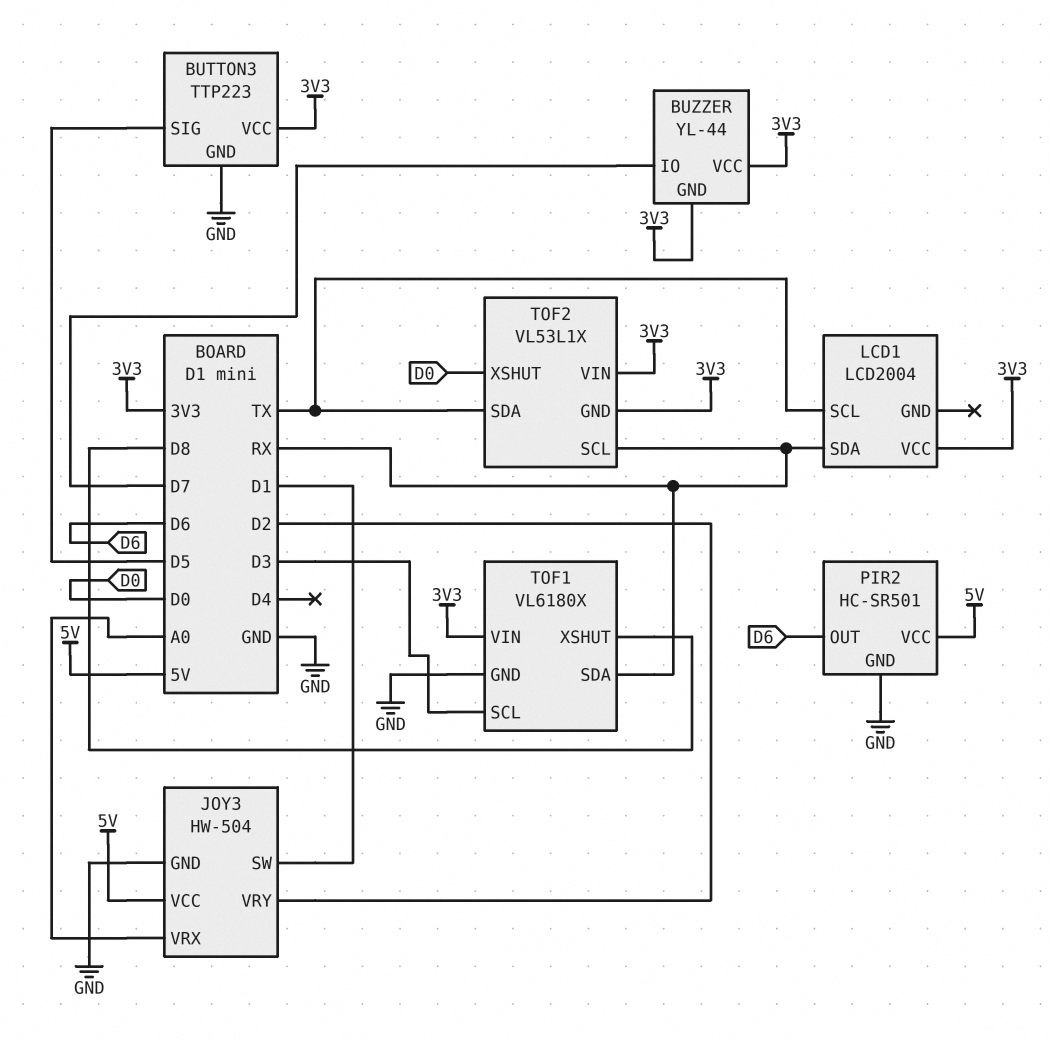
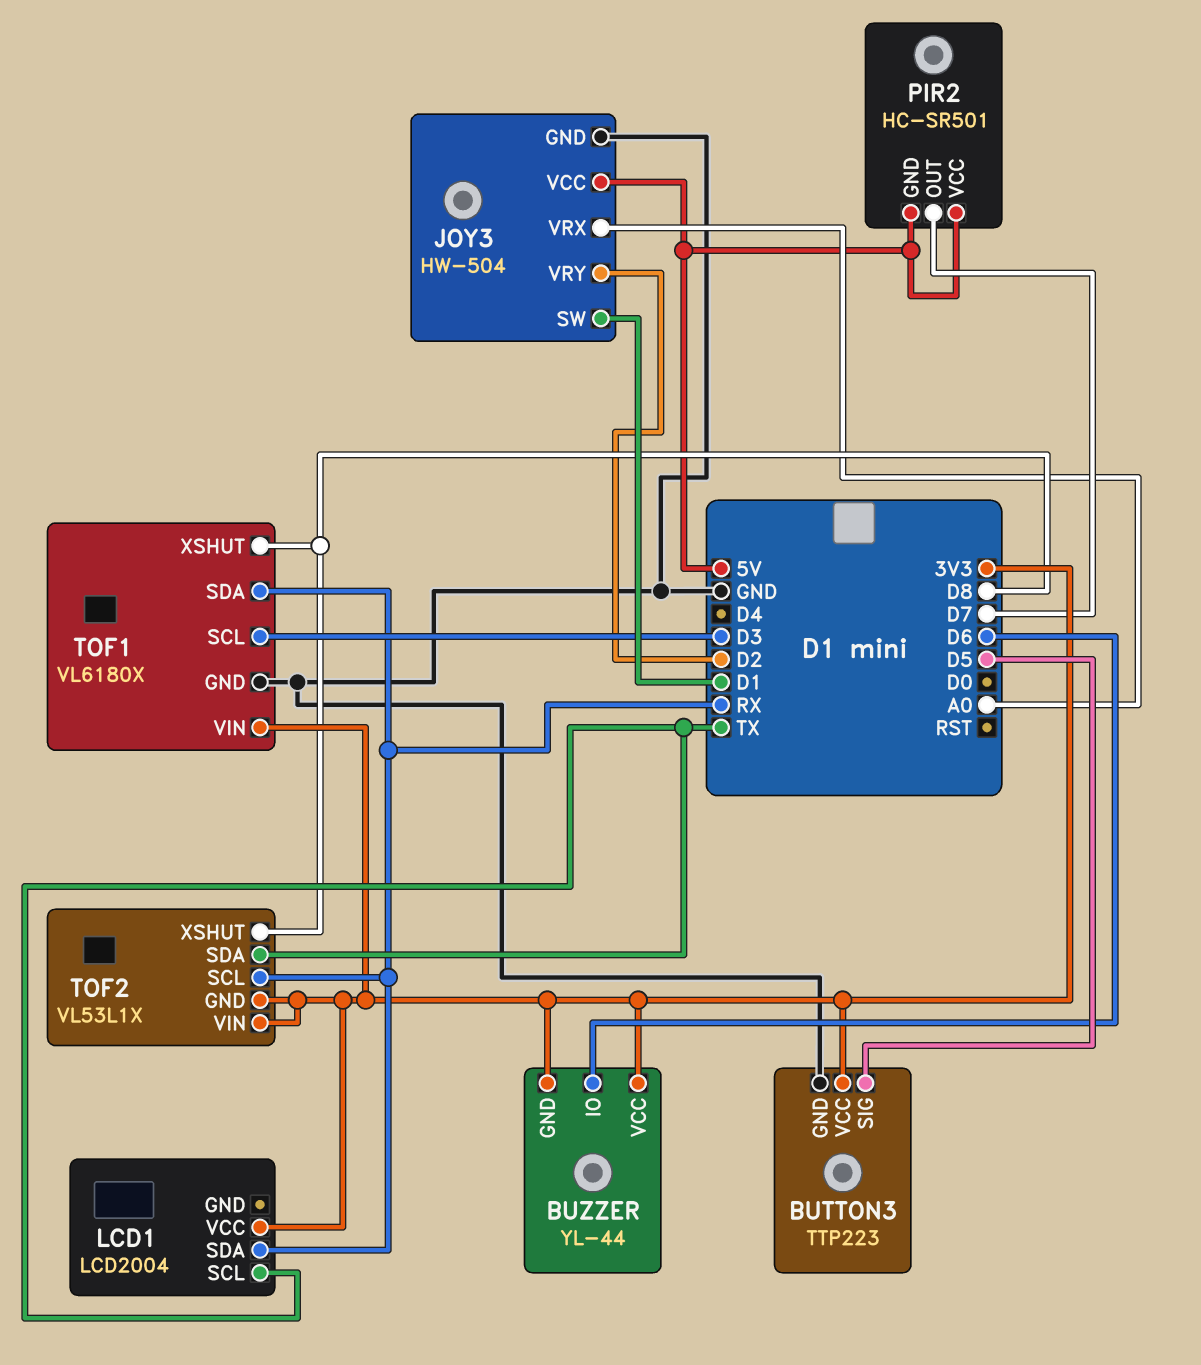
BUZZER pin IO: D7 -> D6
PIR2 pin GND: GND -> 5V
PIR2 pin OUT: D6 -> D7
TOF2 pin XSHUT: D0 -> D8

